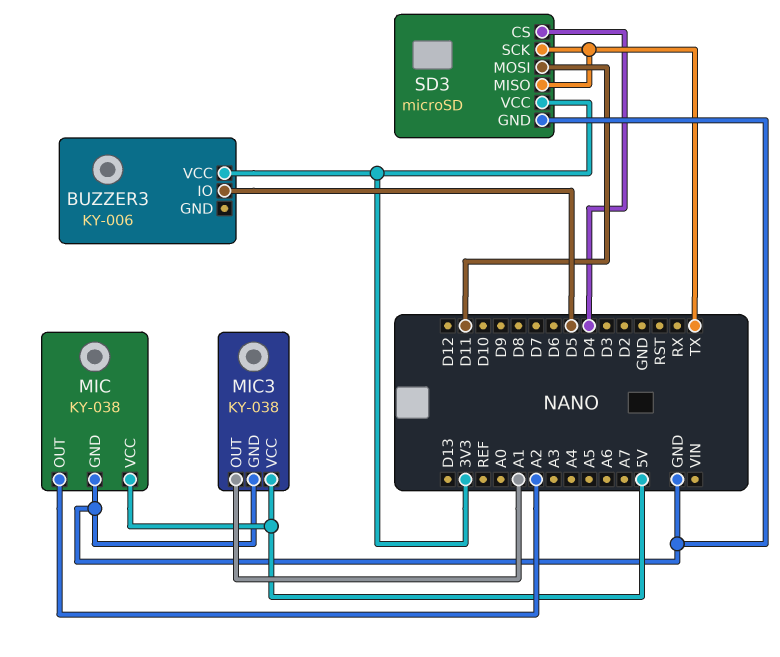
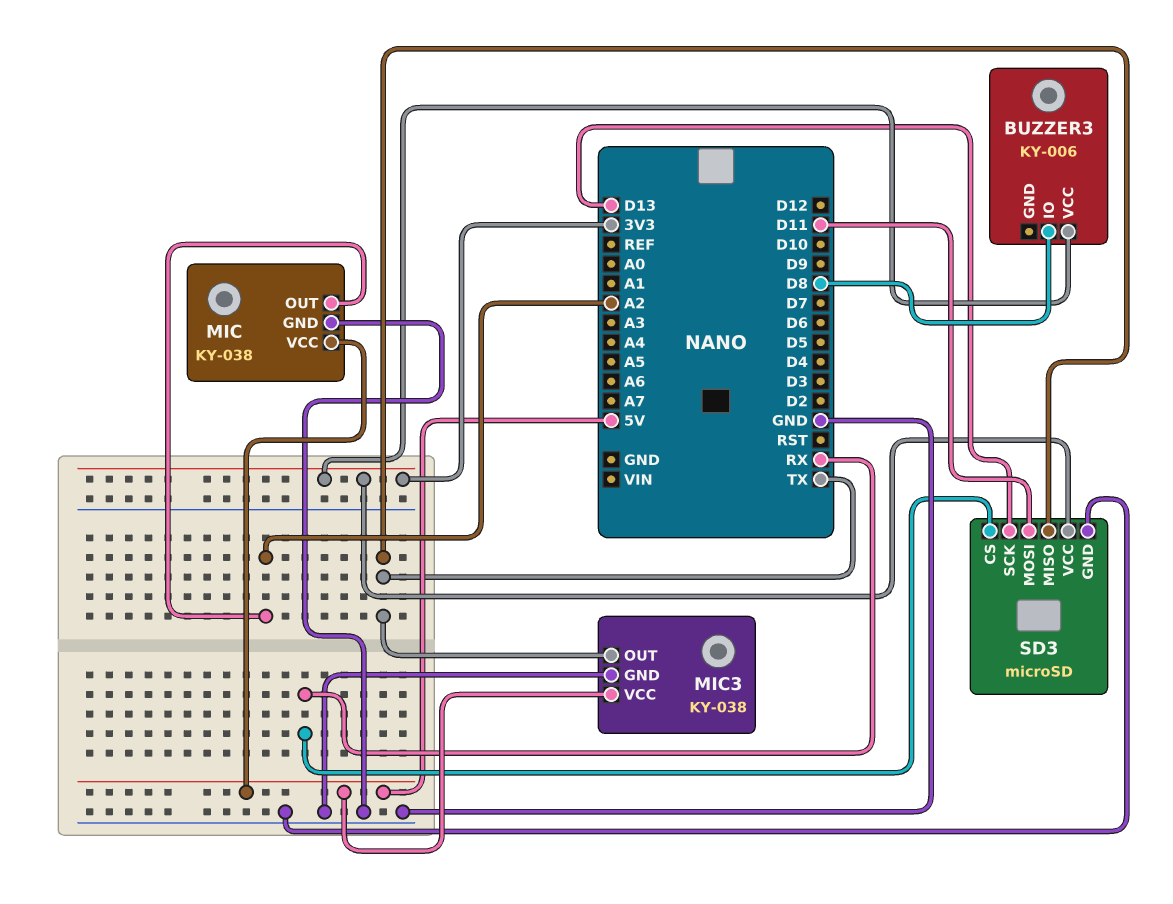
BUZZER3 pin IO: D5 -> D8
MIC3 pin OUT: A1 -> TX
SD3 pin CS: D4 -> RX
SD3 pin SCK: TX -> D13

